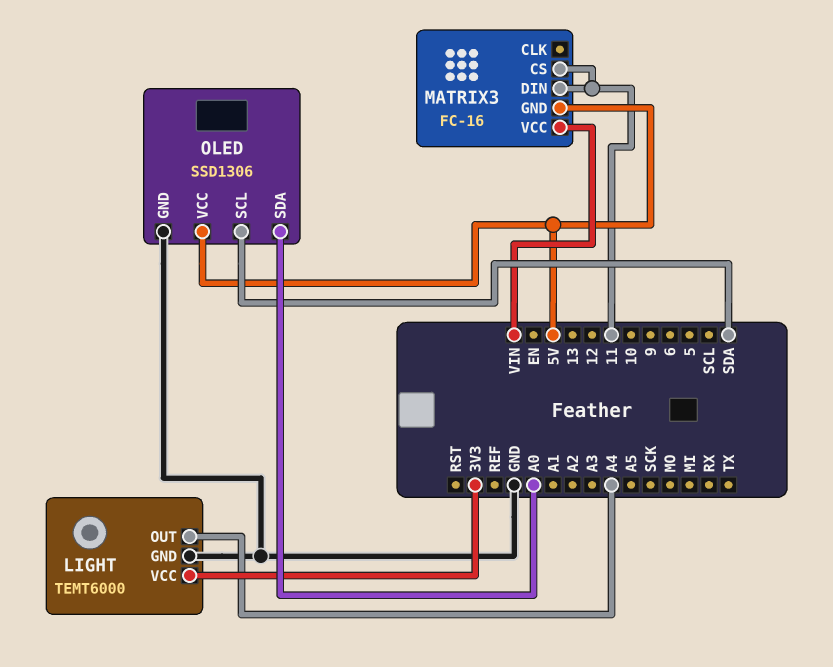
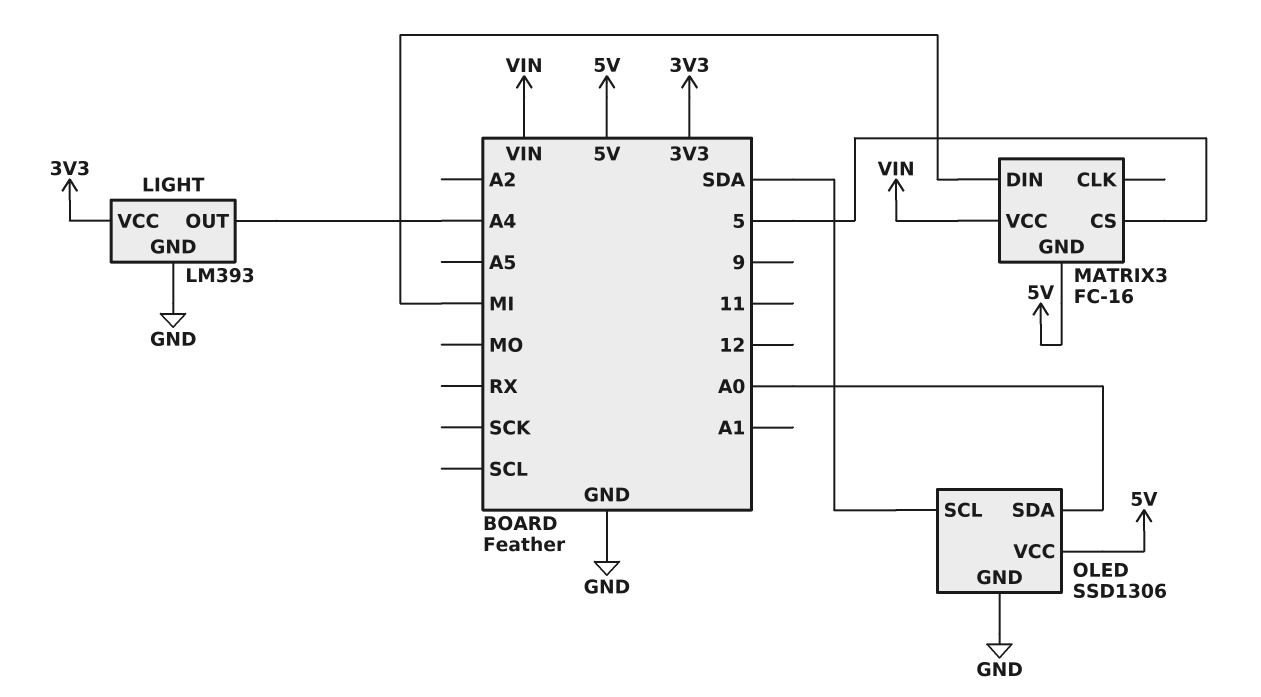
LIGHT: TEMT6000 -> LM393
MATRIX3 pin CS: 11 -> 5
MATRIX3 pin DIN: 11 -> MI

